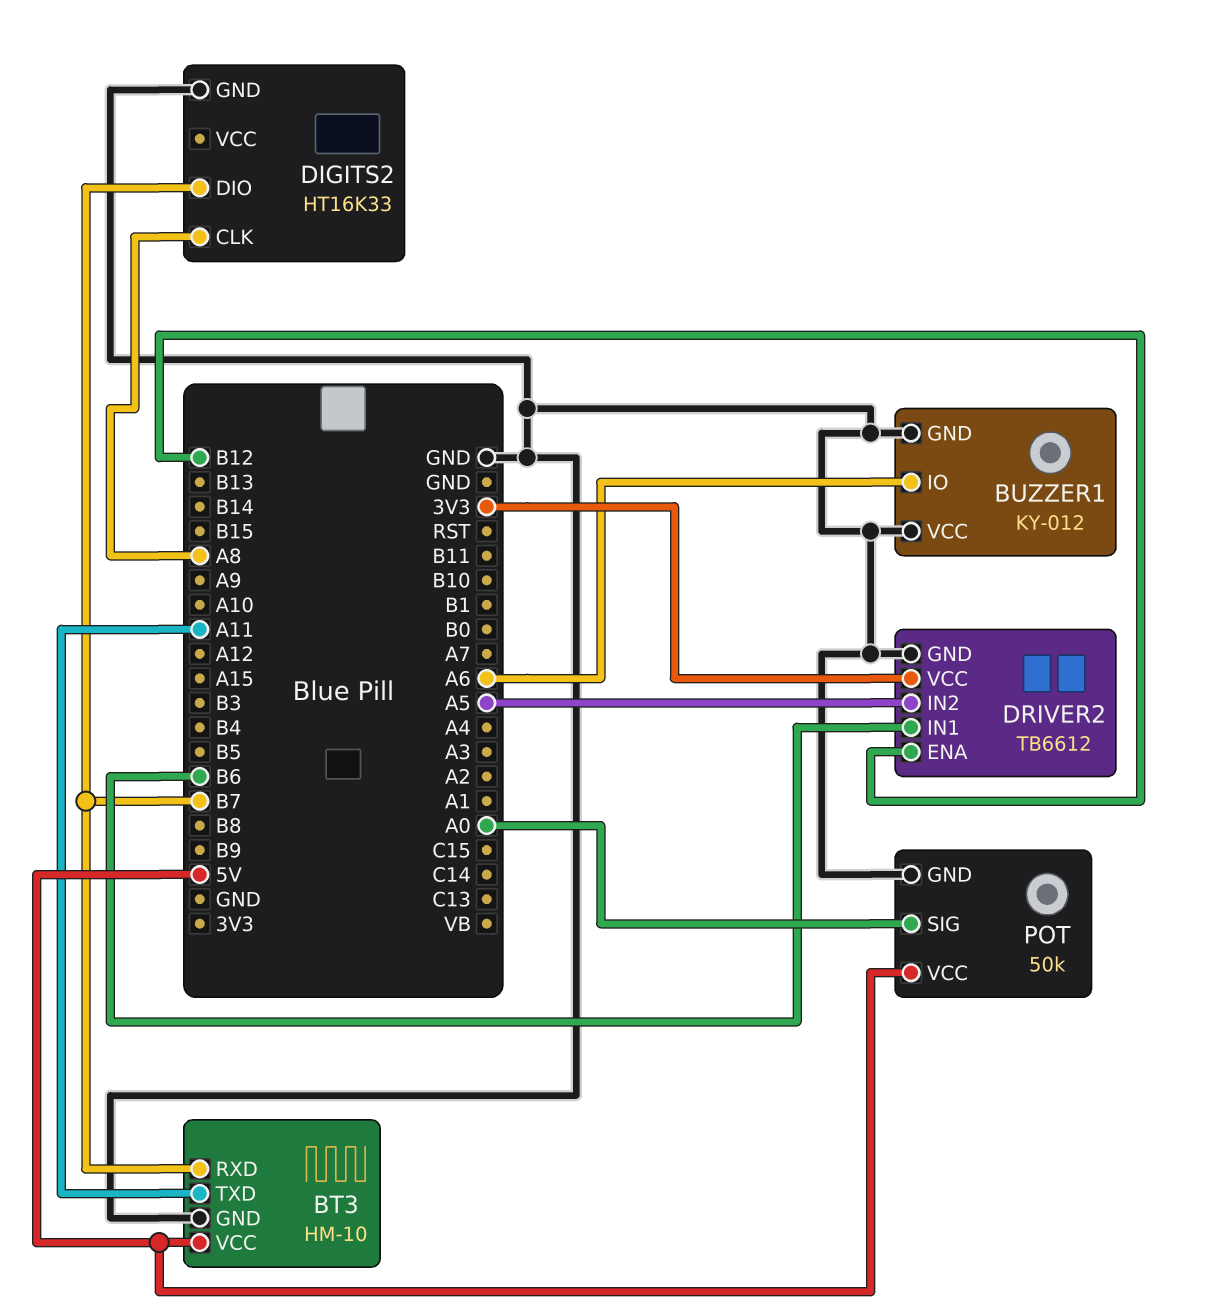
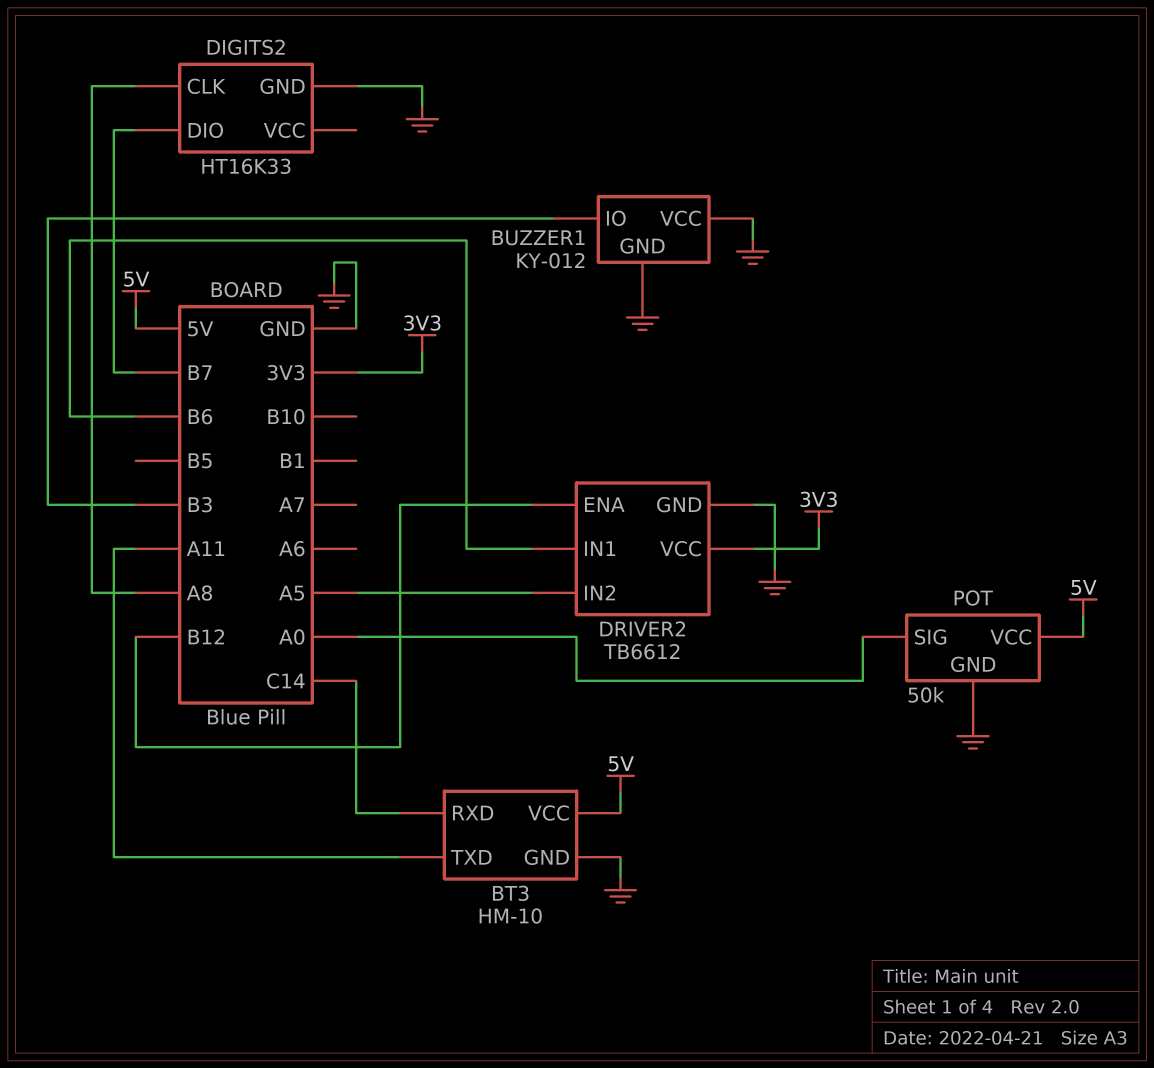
BT3 pin RXD: B7 -> C14
BUZZER1 pin IO: A6 -> B3

